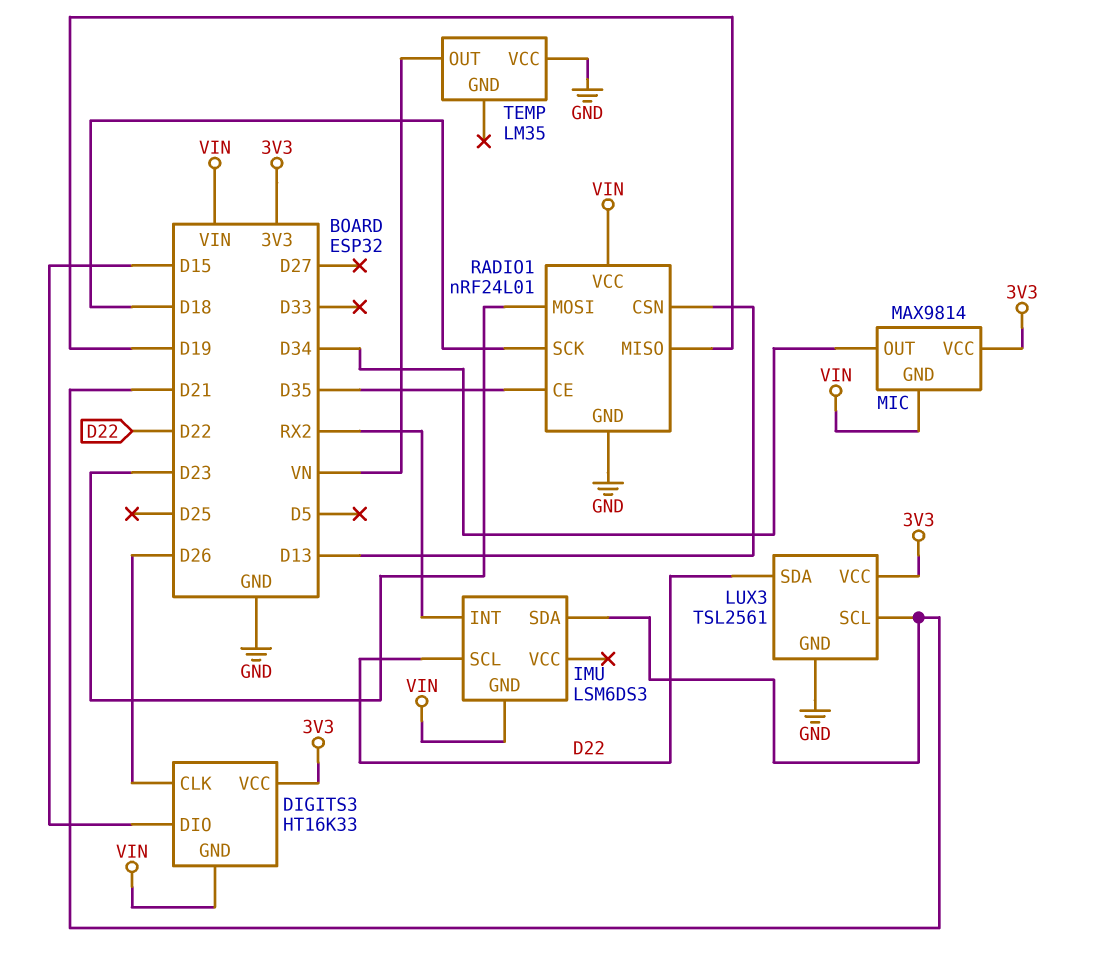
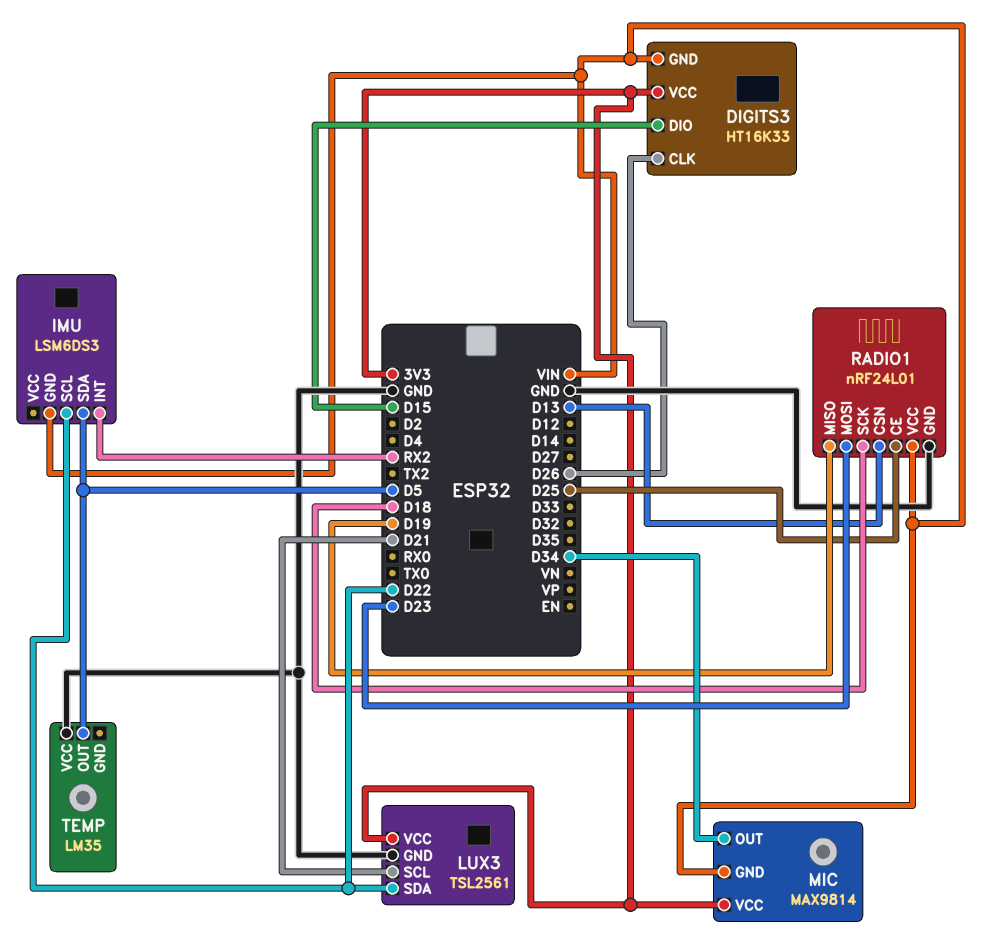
IMU pin SDA: D21 -> D5
RADIO1 pin CE: D35 -> D25
TEMP pin OUT: VN -> D5

